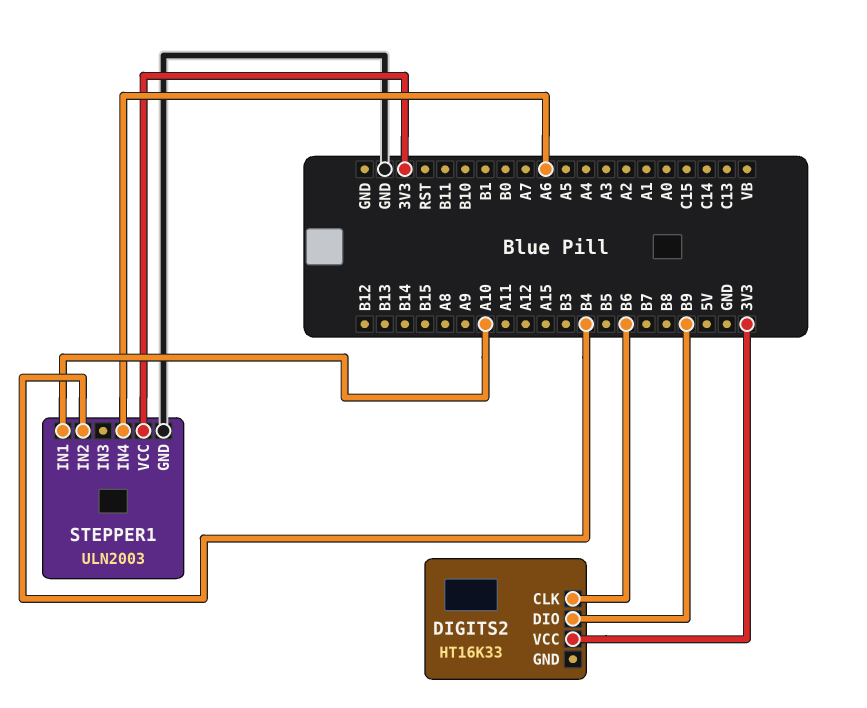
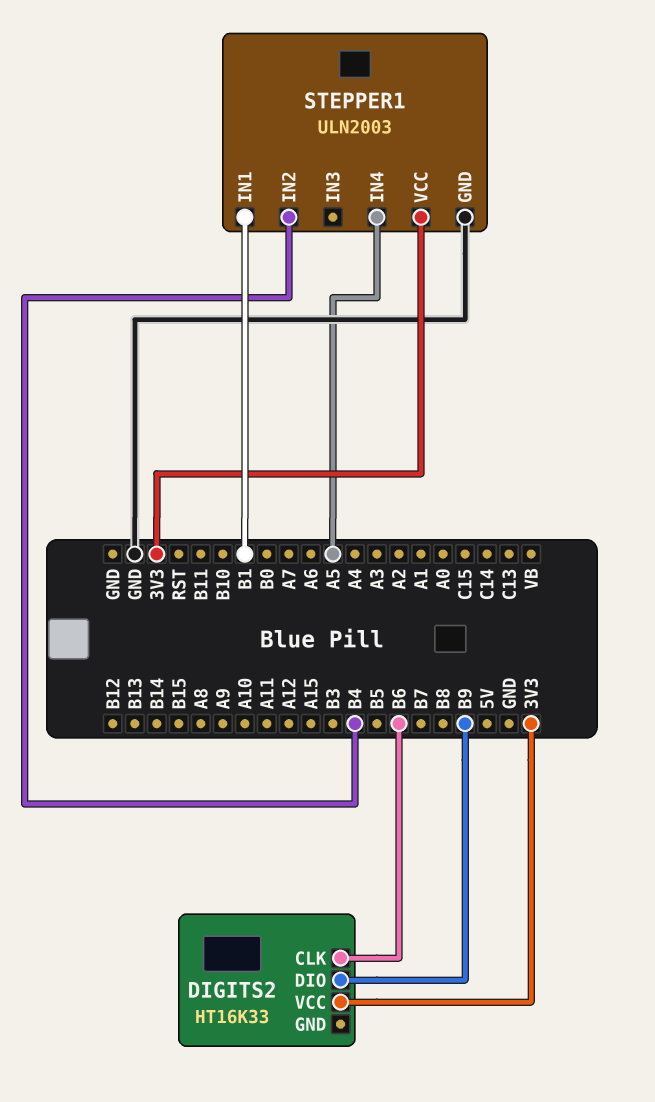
STEPPER1 pin IN1: A10 -> B1
STEPPER1 pin IN4: A6 -> A5

